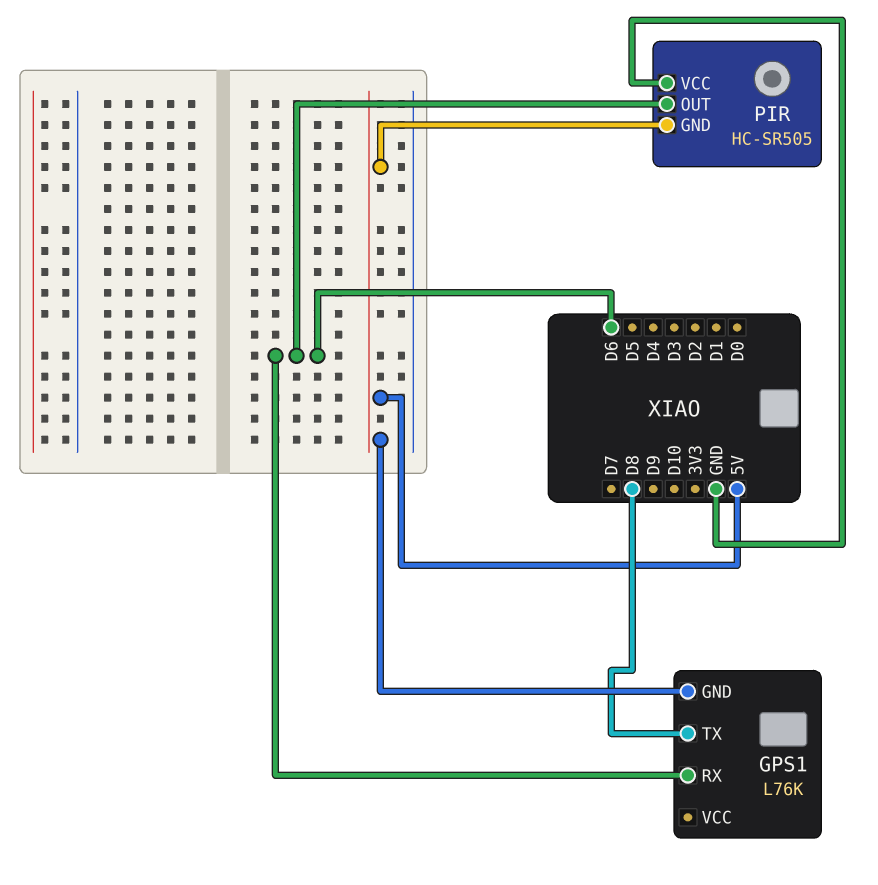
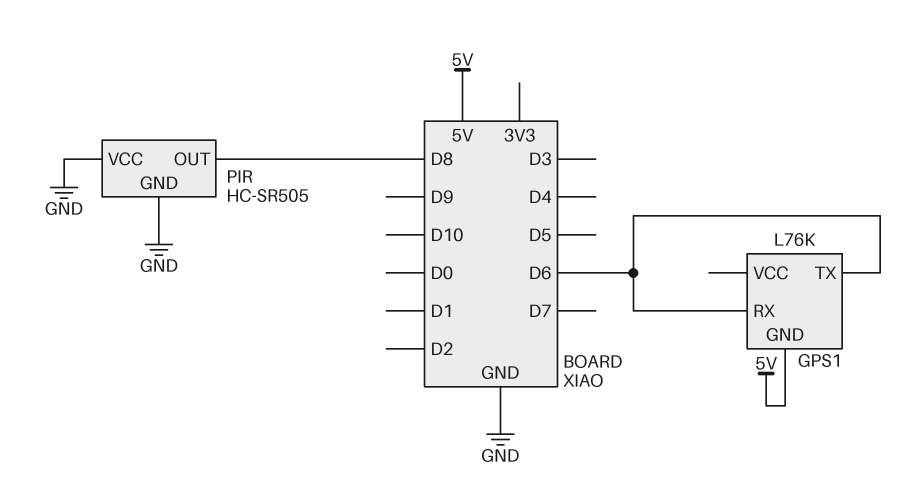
GPS1 pin TX: D8 -> D6
PIR pin GND: 5V -> GND
PIR pin OUT: D6 -> D8

